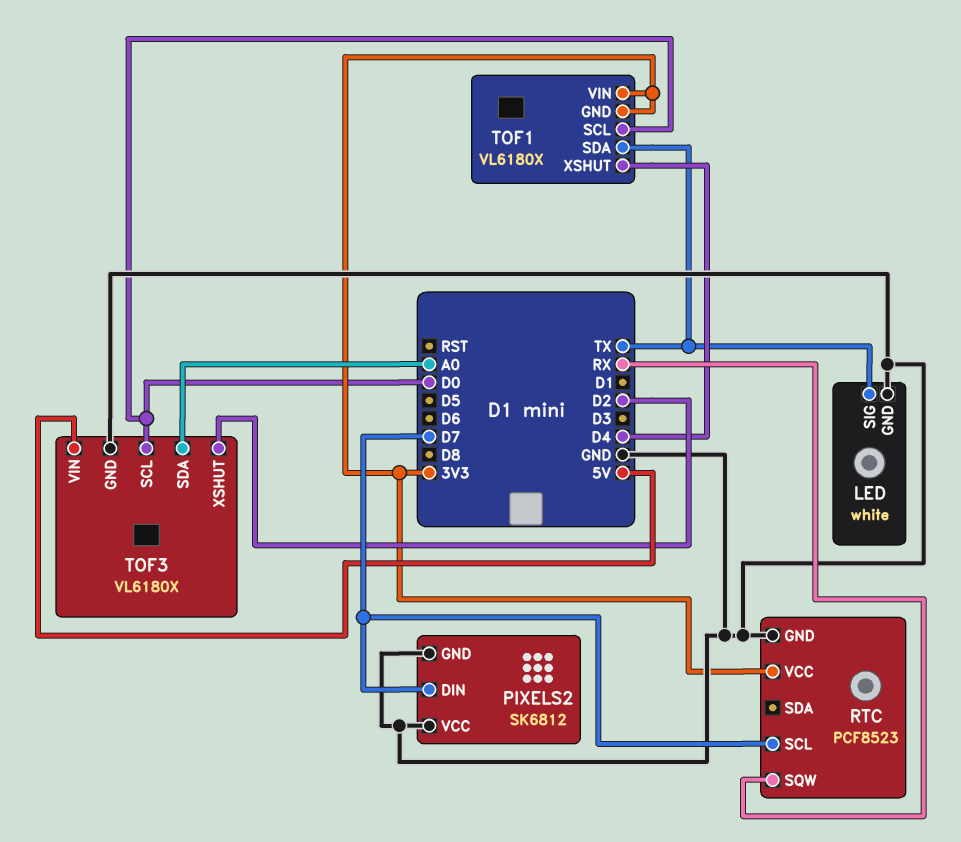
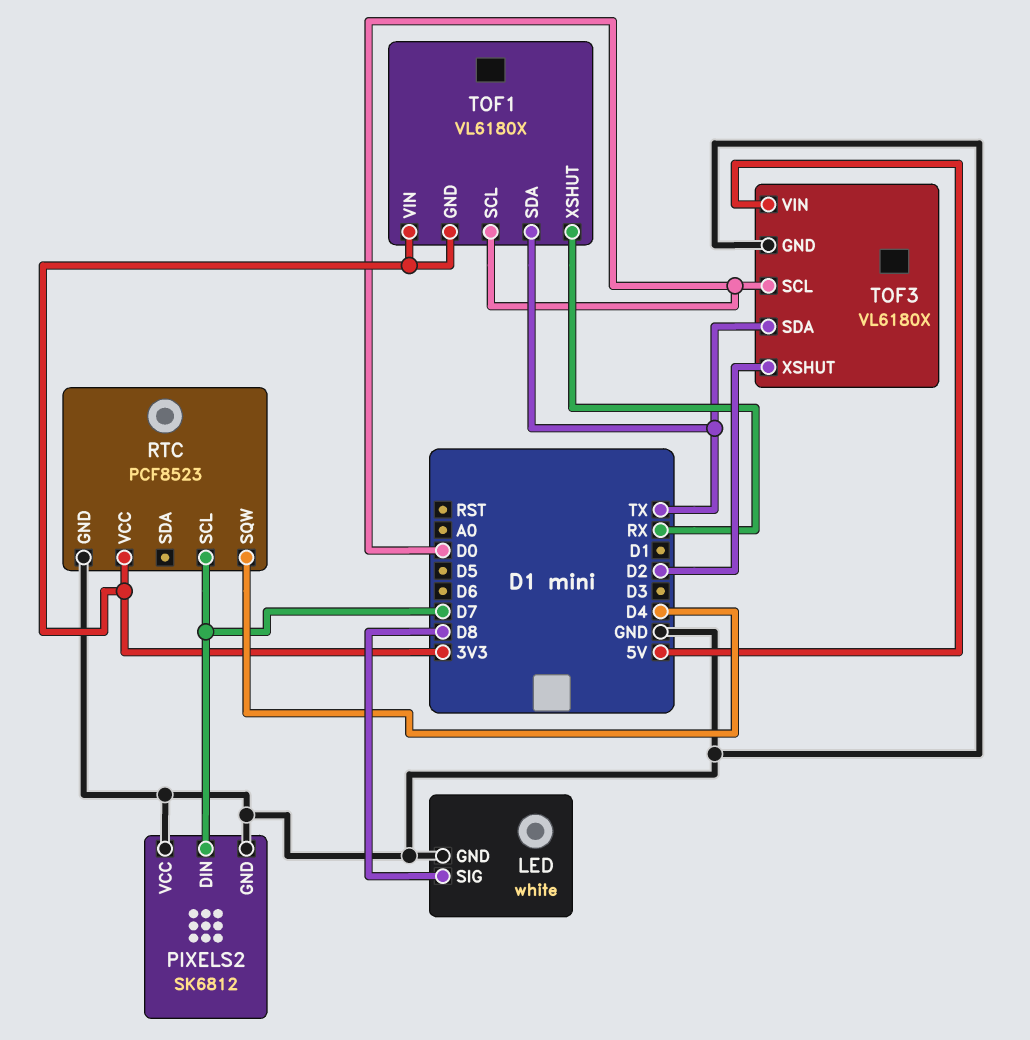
LED pin SIG: TX -> D8
RTC pin SQW: RX -> D4
TOF1 pin XSHUT: D4 -> RX
TOF3 pin SDA: A0 -> TX

